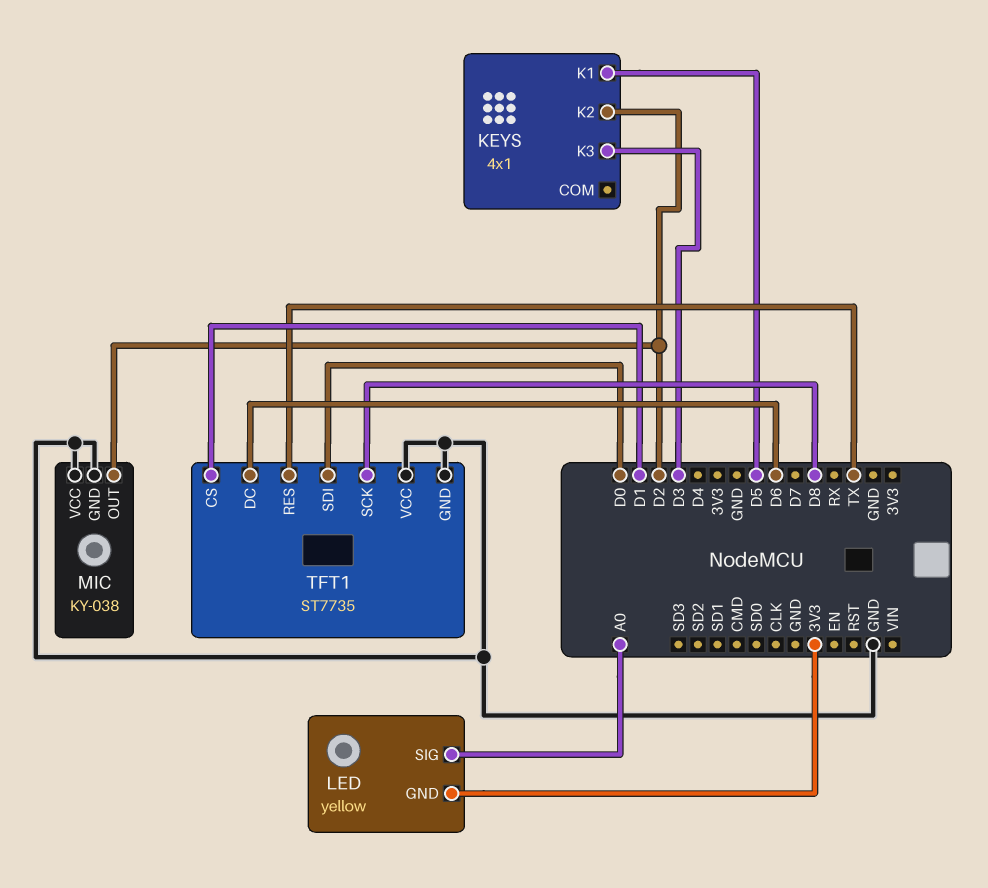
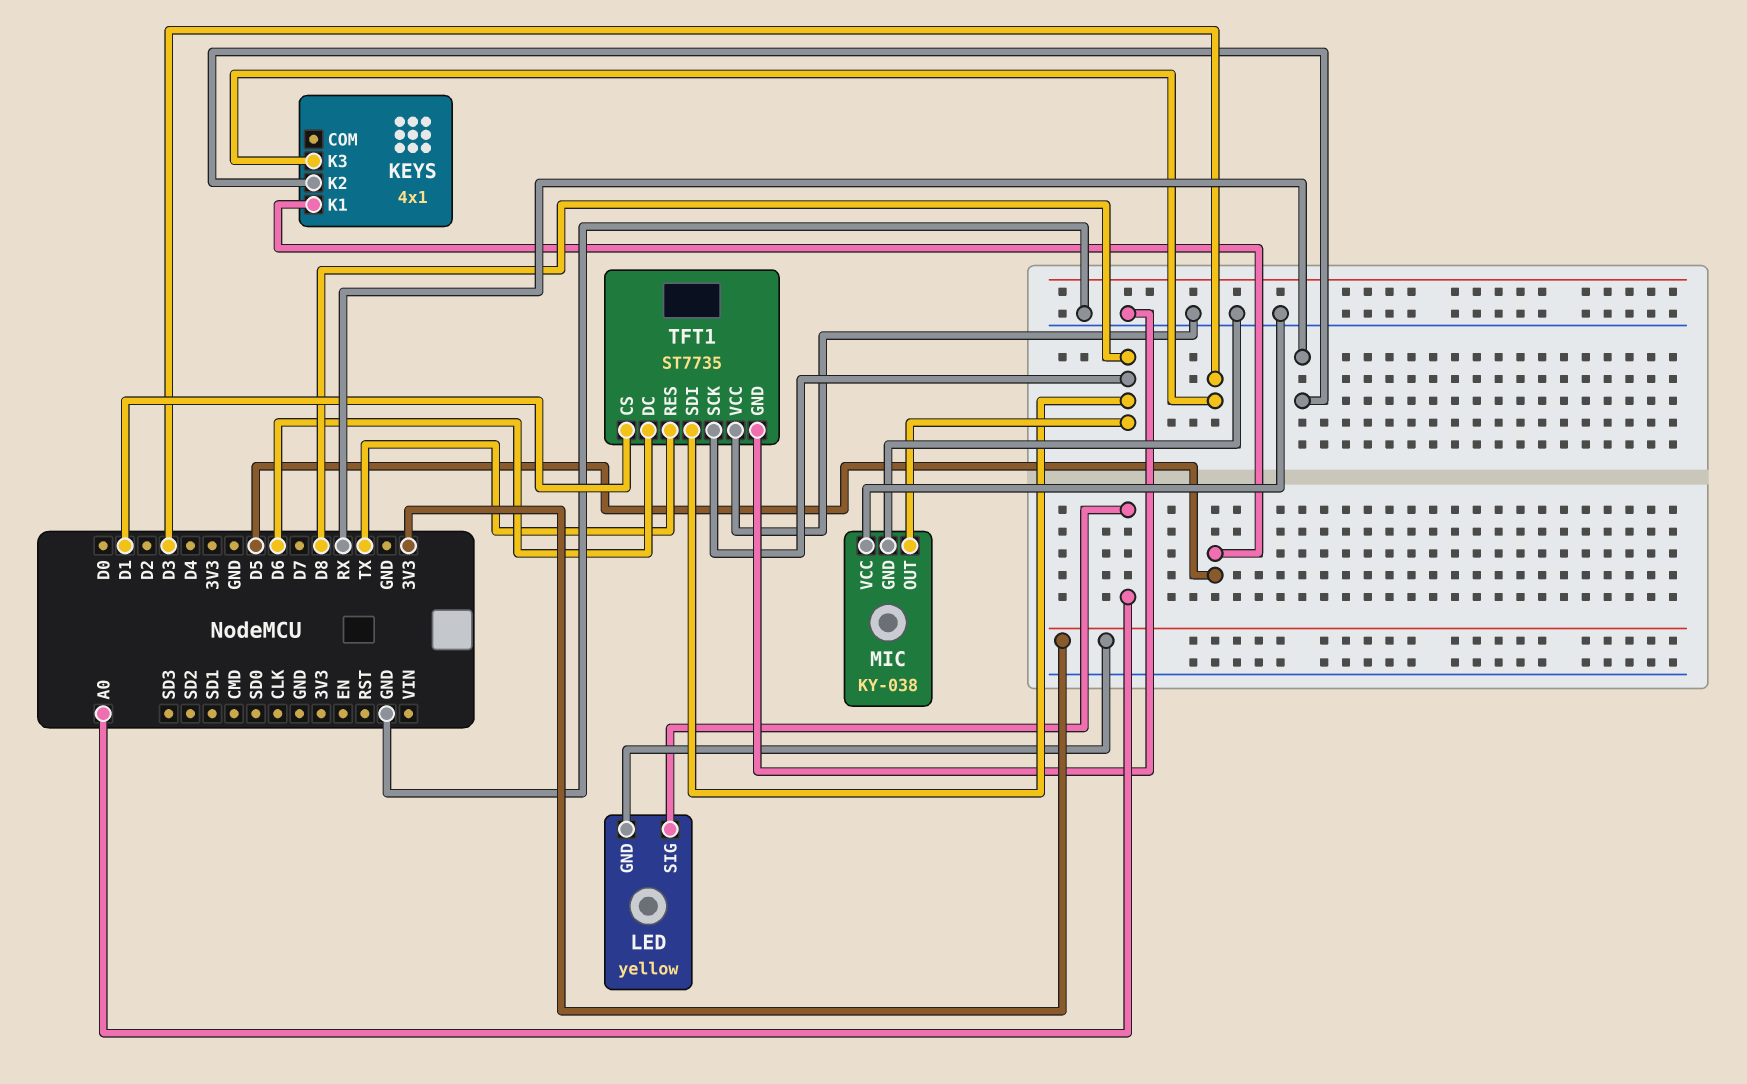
KEYS pin K2: D2 -> RX
MIC pin OUT: D2 -> D8
TFT1 pin SDI: D0 -> D8

